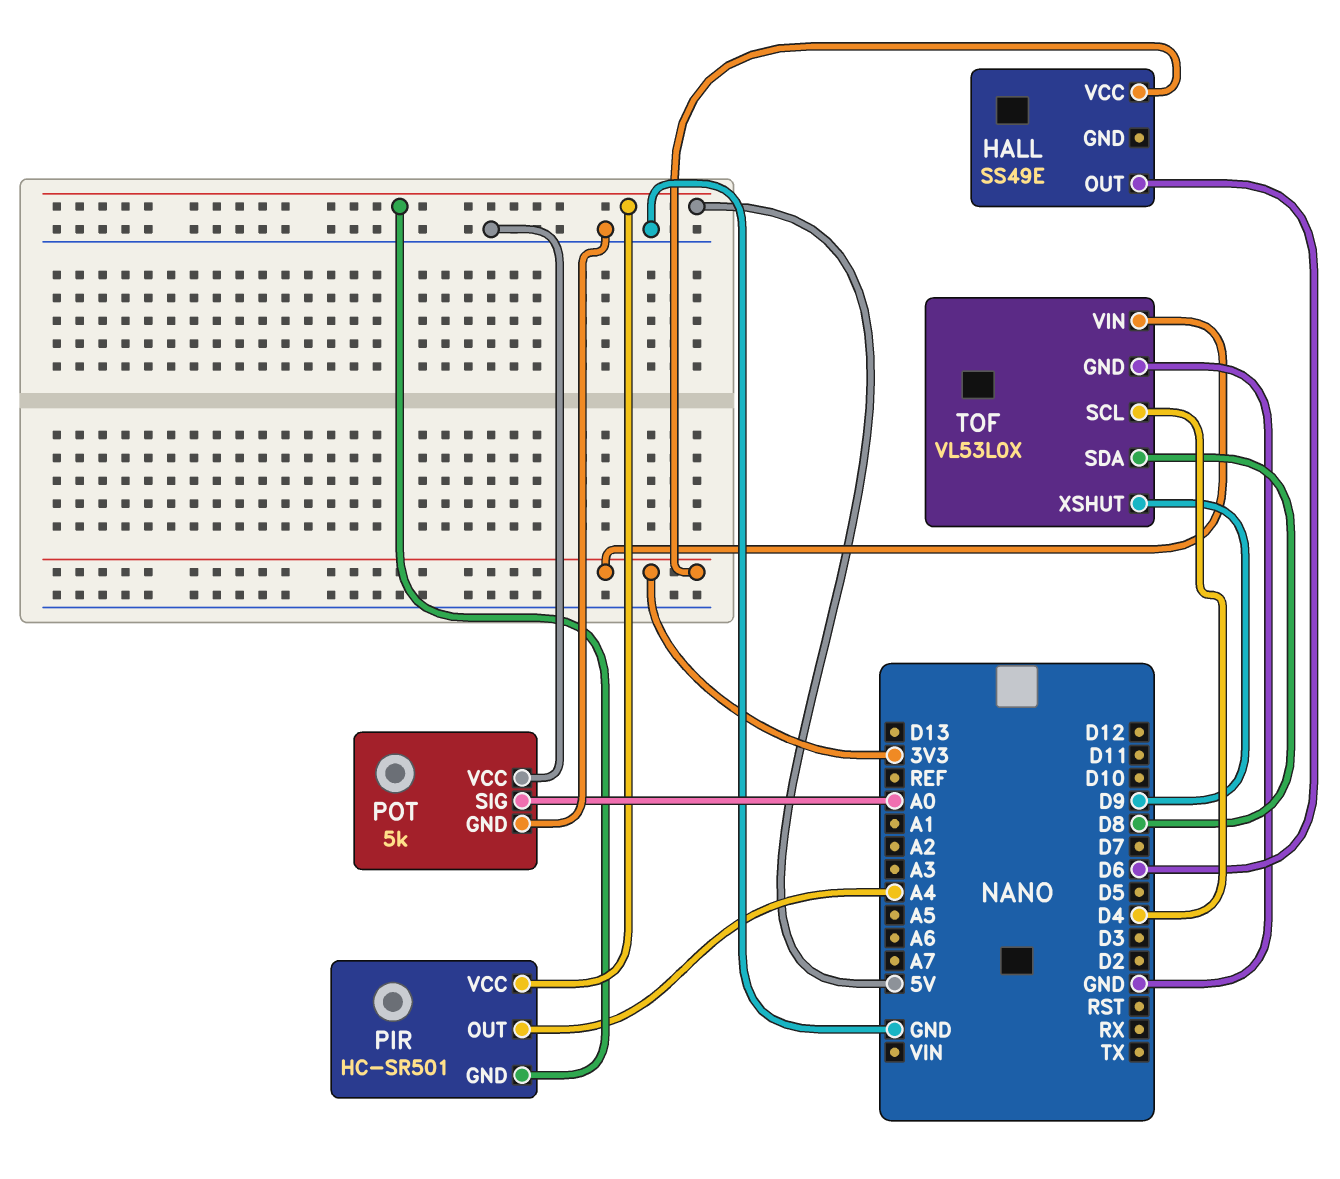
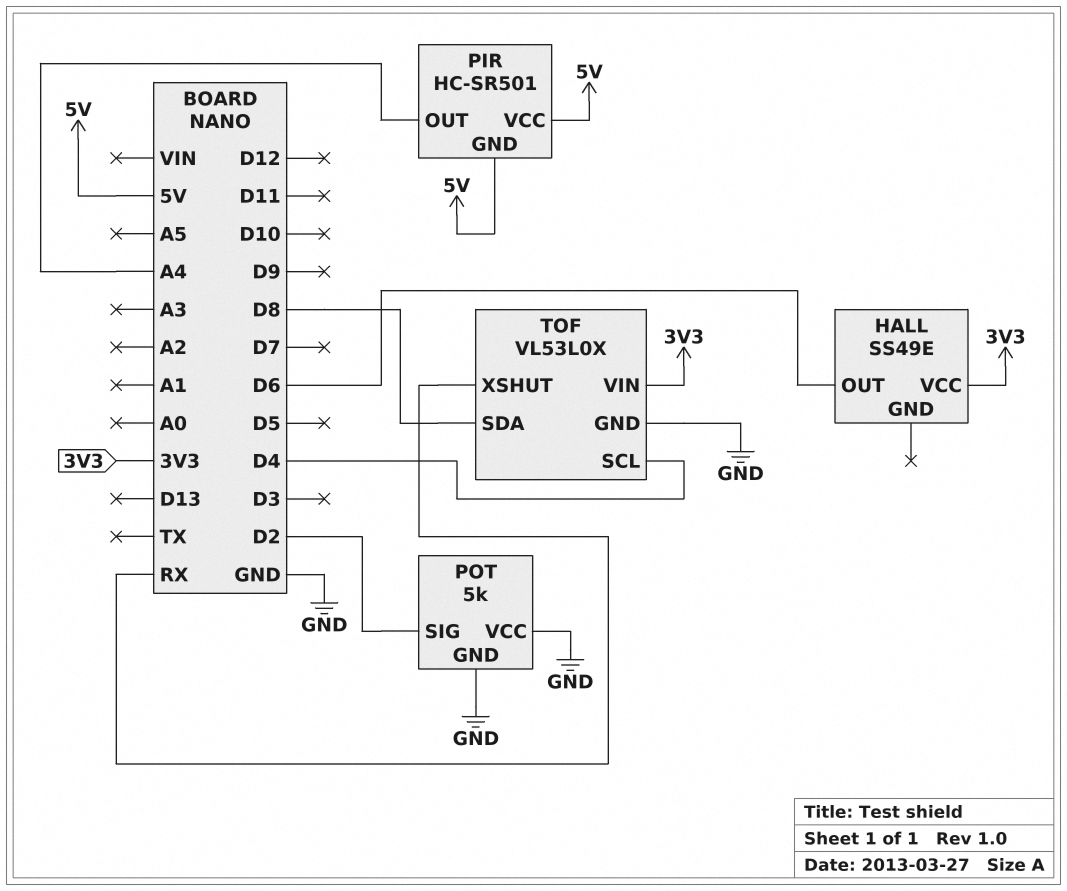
POT pin SIG: A0 -> D2
TOF pin XSHUT: D9 -> RX

